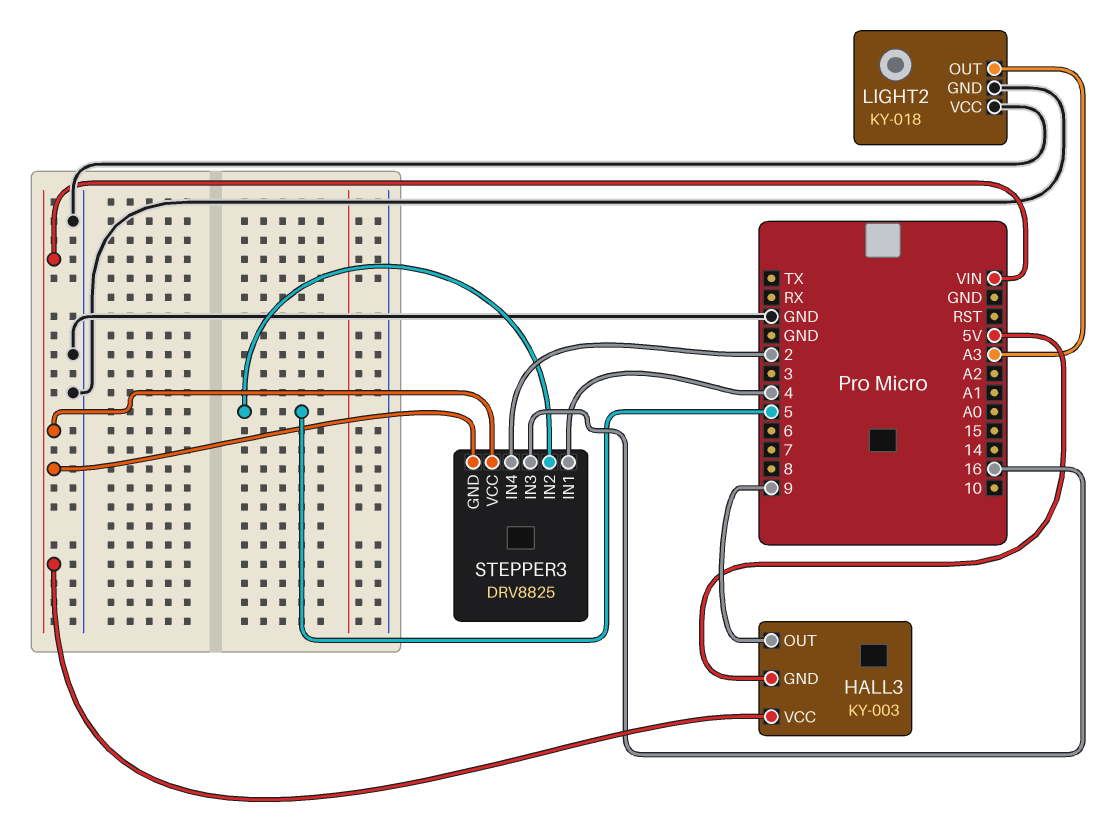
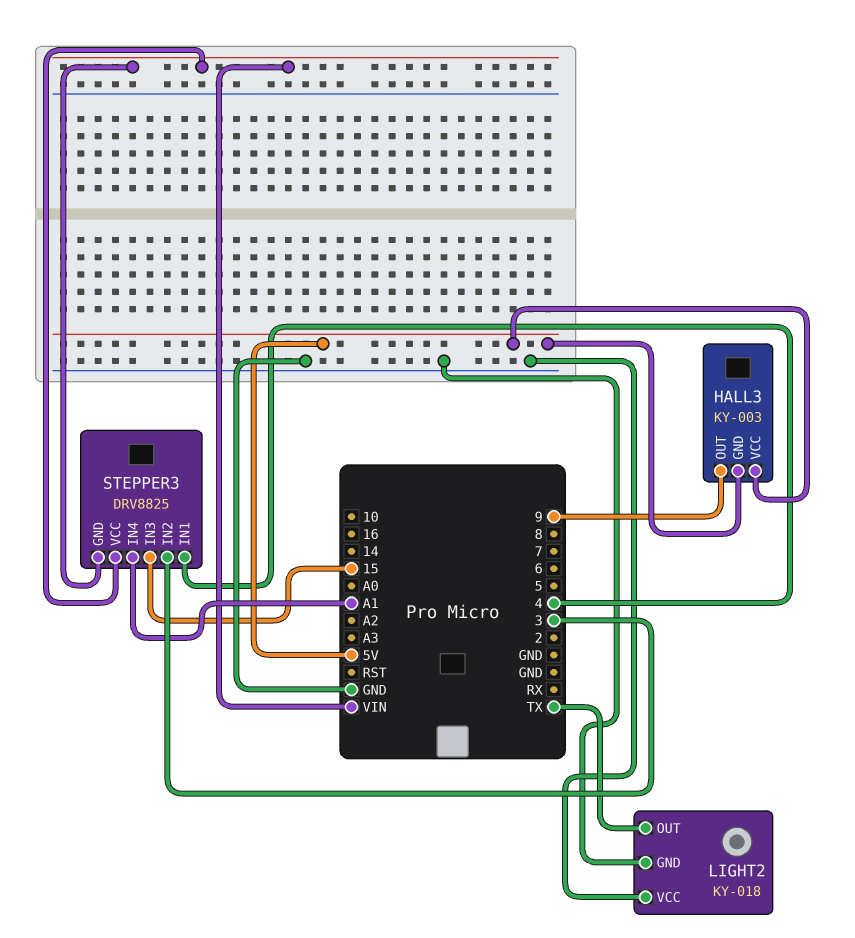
HALL3 pin VCC: VIN -> 5V
LIGHT2 pin OUT: A3 -> TX
STEPPER3 pin IN2: 5 -> 3
STEPPER3 pin IN3: 16 -> 15
STEPPER3 pin IN4: 2 -> A1

